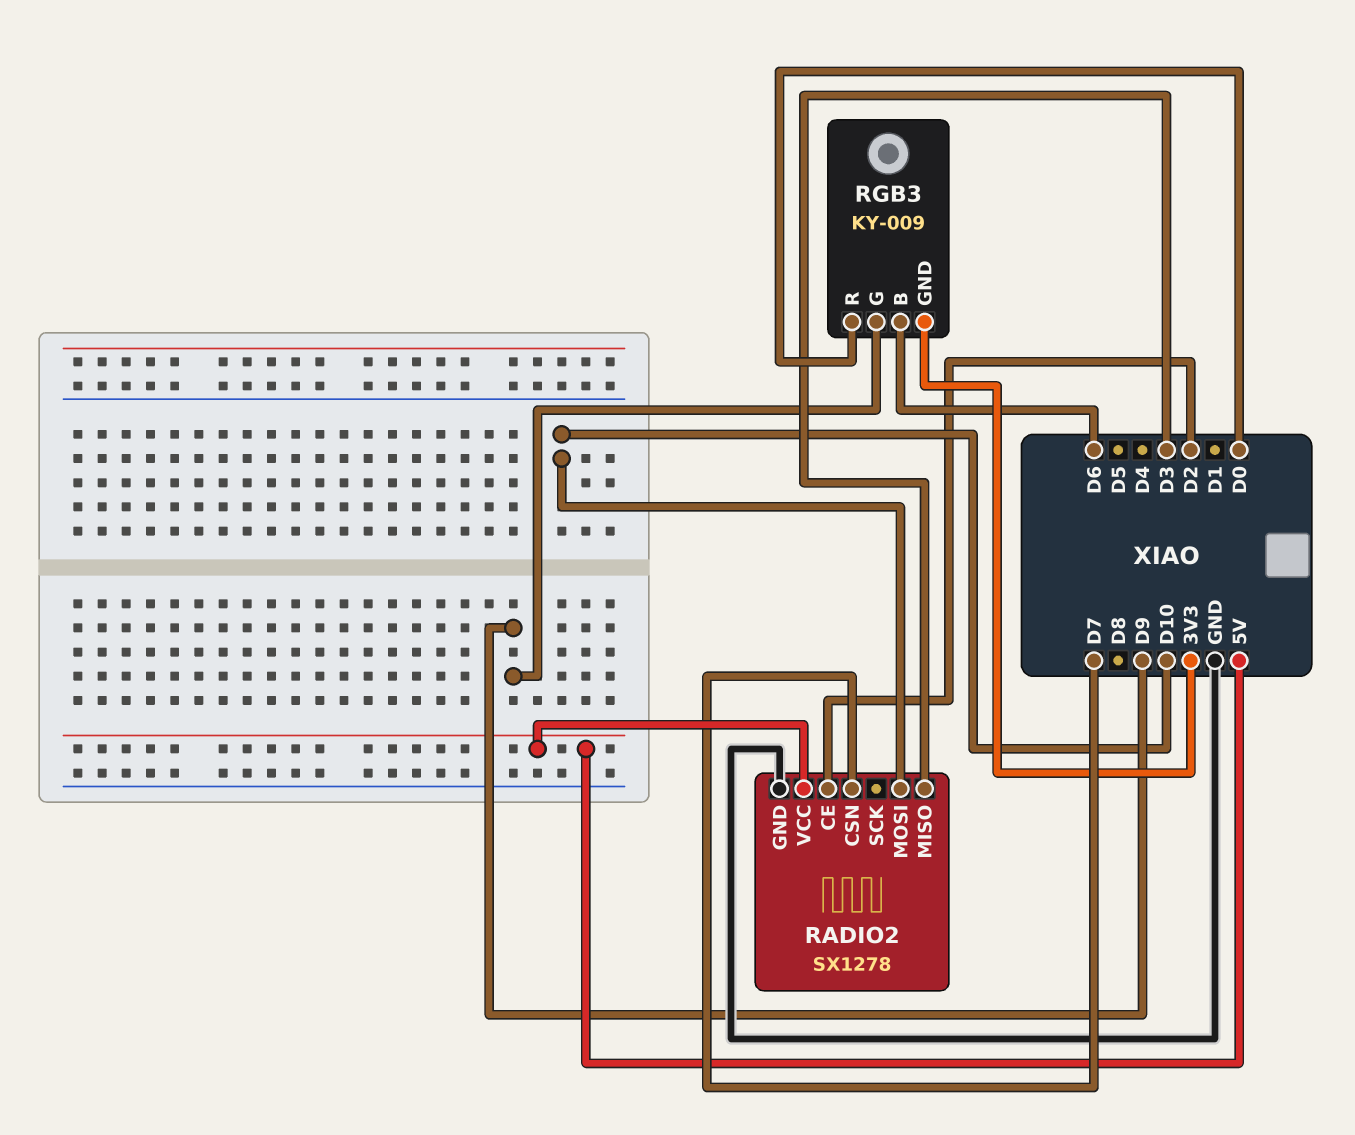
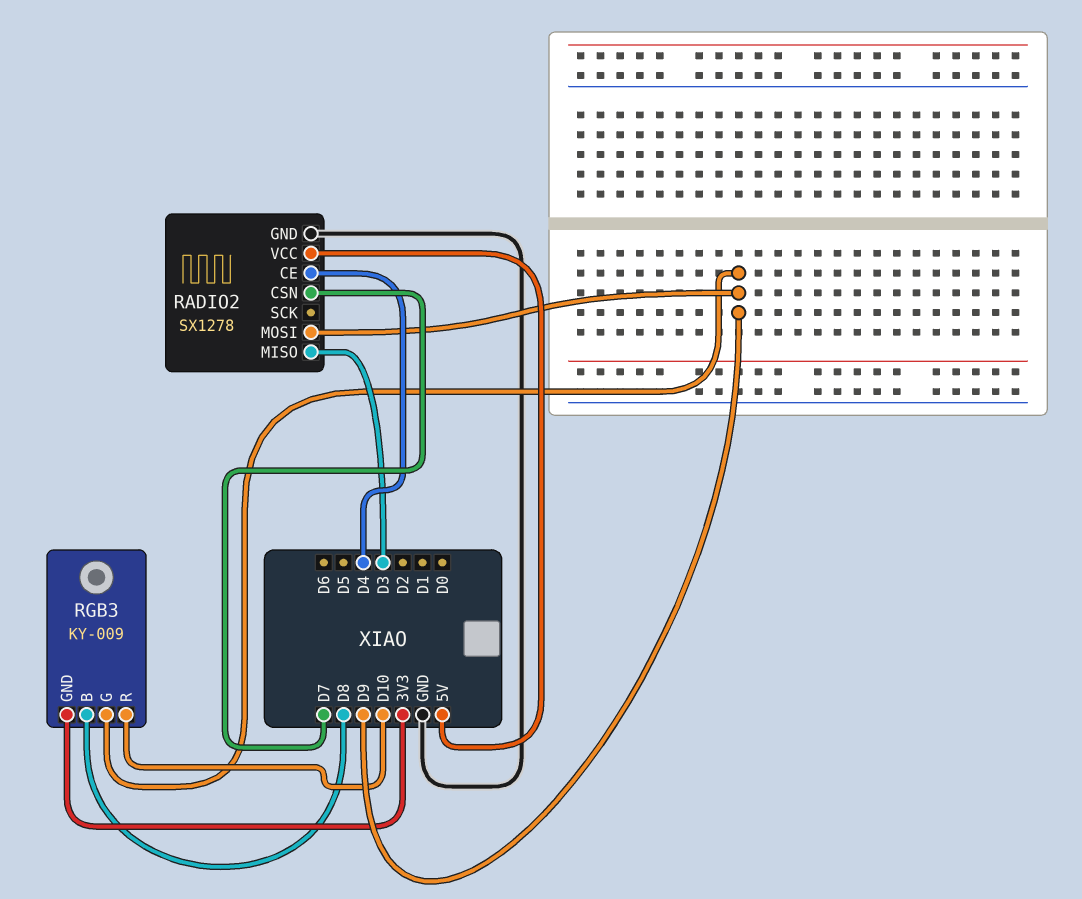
RADIO2 pin CE: D2 -> D4
RADIO2 pin MOSI: D10 -> D9
RGB3 pin B: D6 -> D8
RGB3 pin R: D0 -> D10

